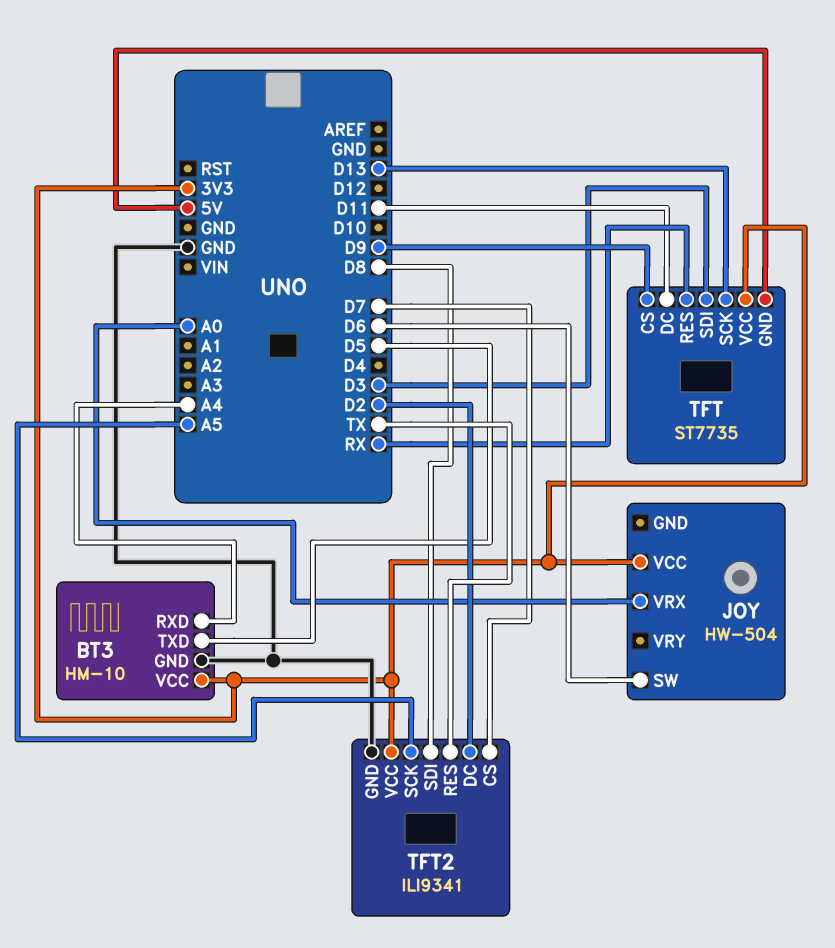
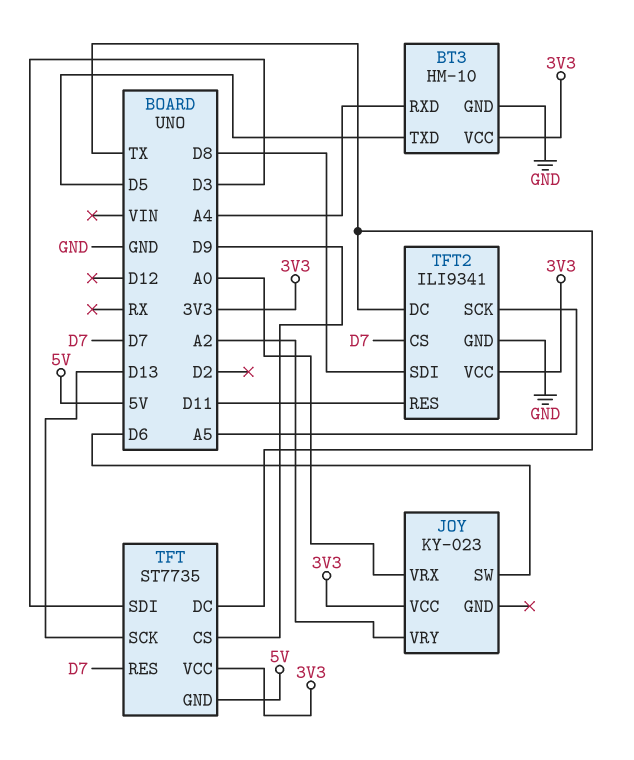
JOY: HW-504 -> KY-023
JOY pin VRY: none -> A2
TFT pin DC: D11 -> TX
TFT pin RES: RX -> D7
TFT2 pin DC: D2 -> TX
TFT2 pin RES: TX -> D11

